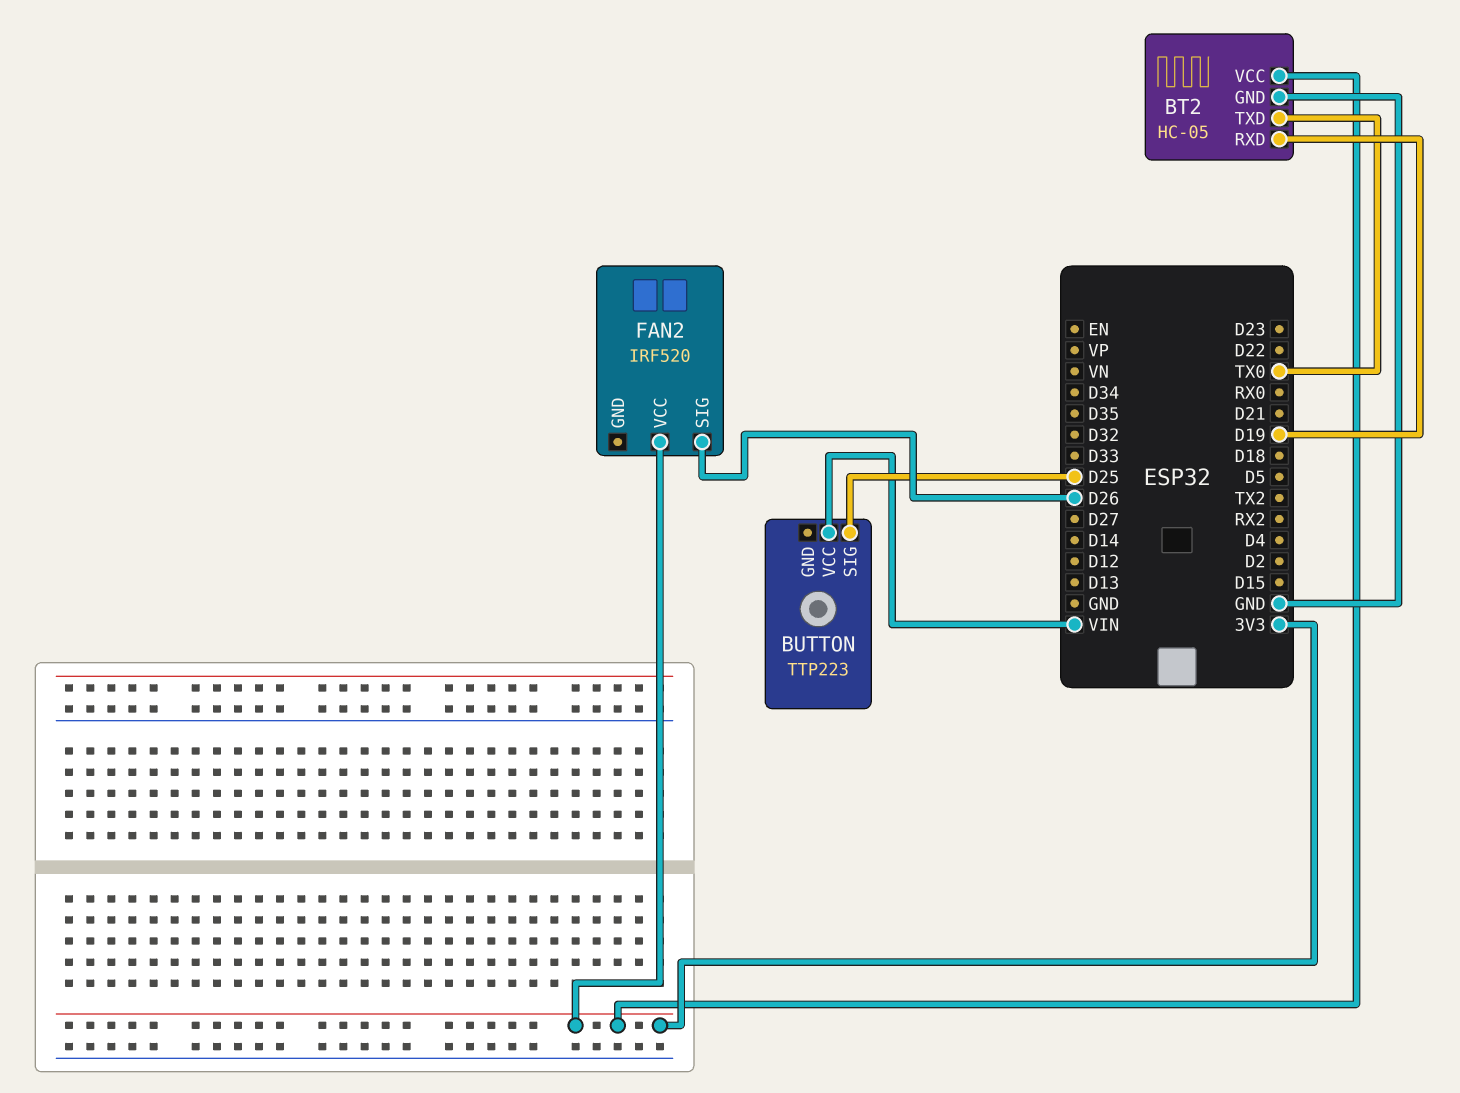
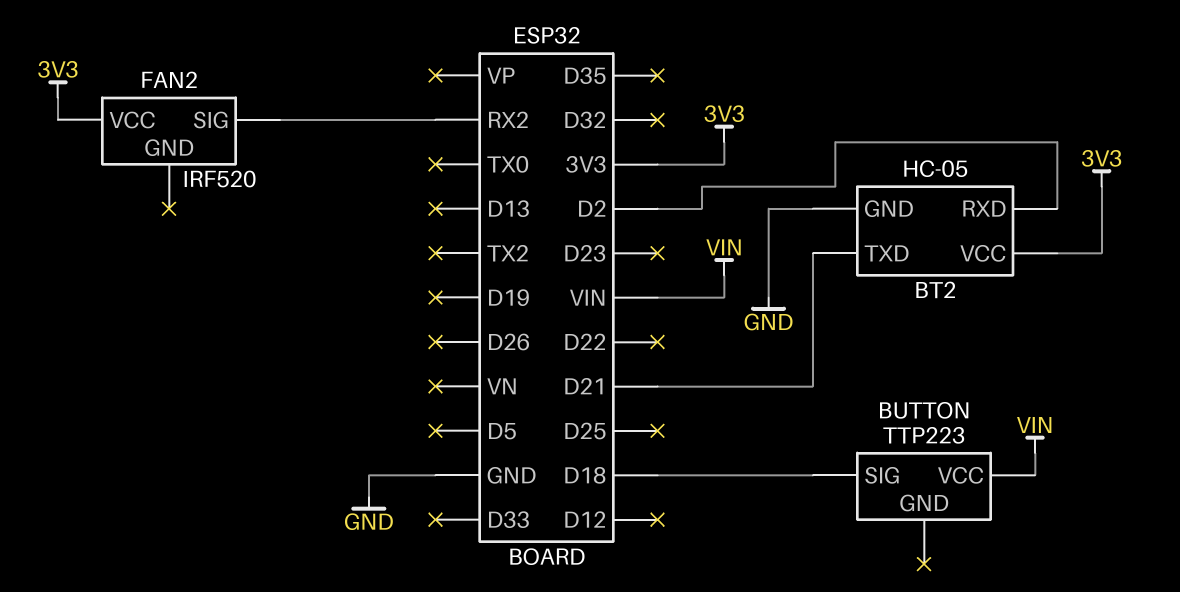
BT2 pin RXD: D19 -> D2
BT2 pin TXD: TX0 -> D21
BUTTON pin SIG: D25 -> D18
FAN2 pin SIG: D26 -> RX2

